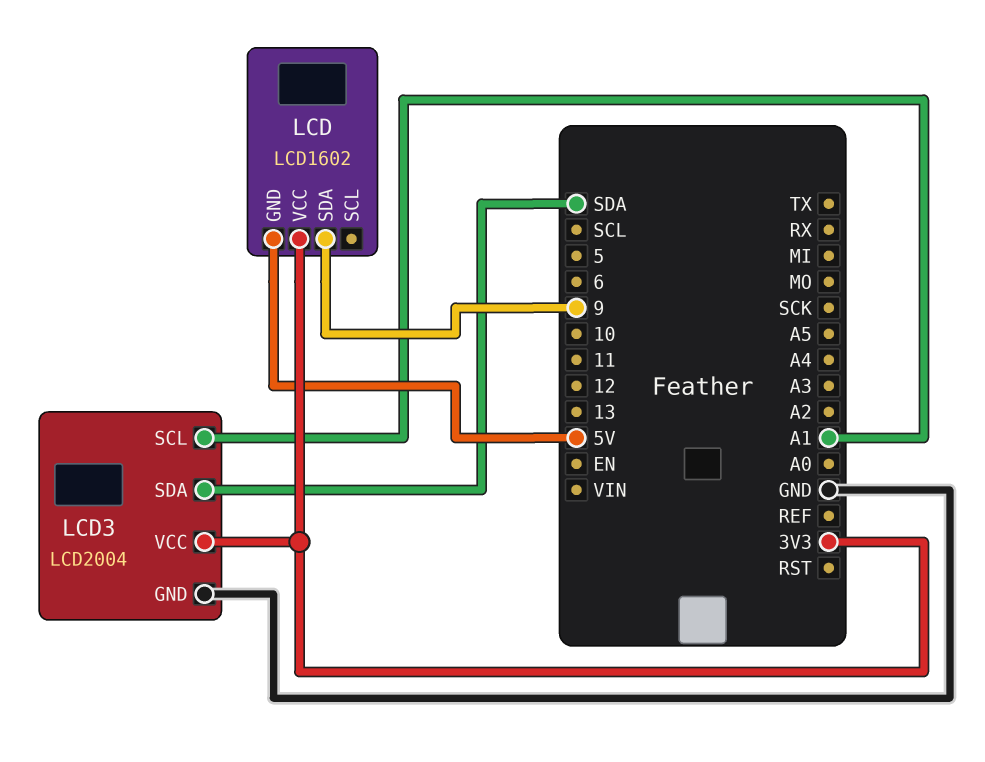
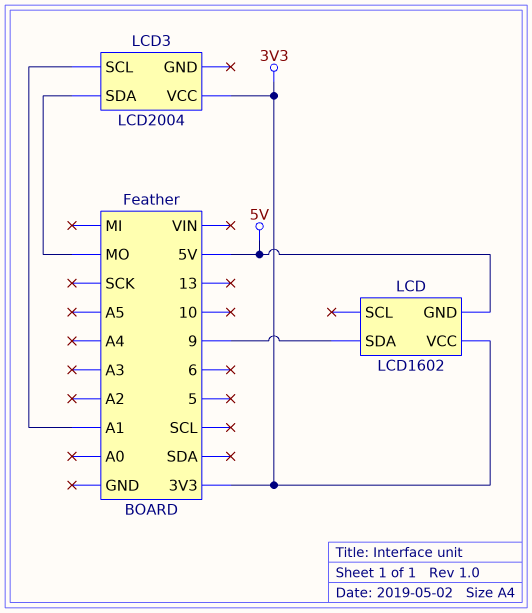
LCD3 pin GND: GND -> none
LCD3 pin SDA: SDA -> MO

